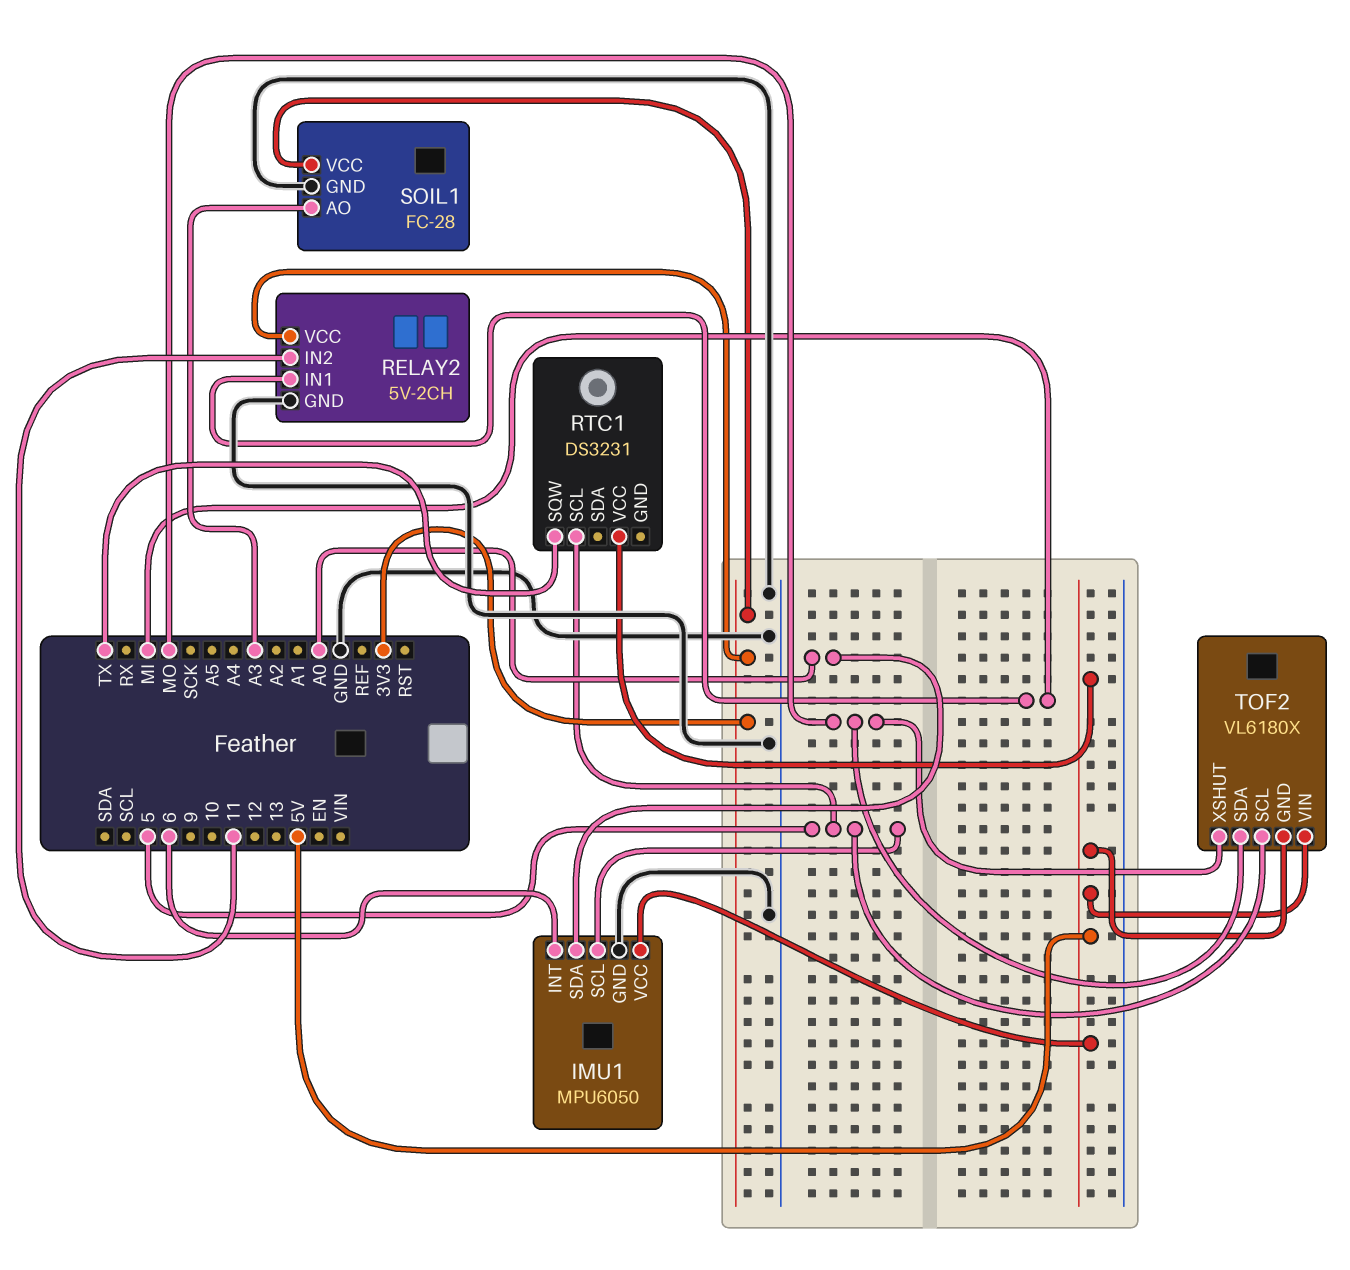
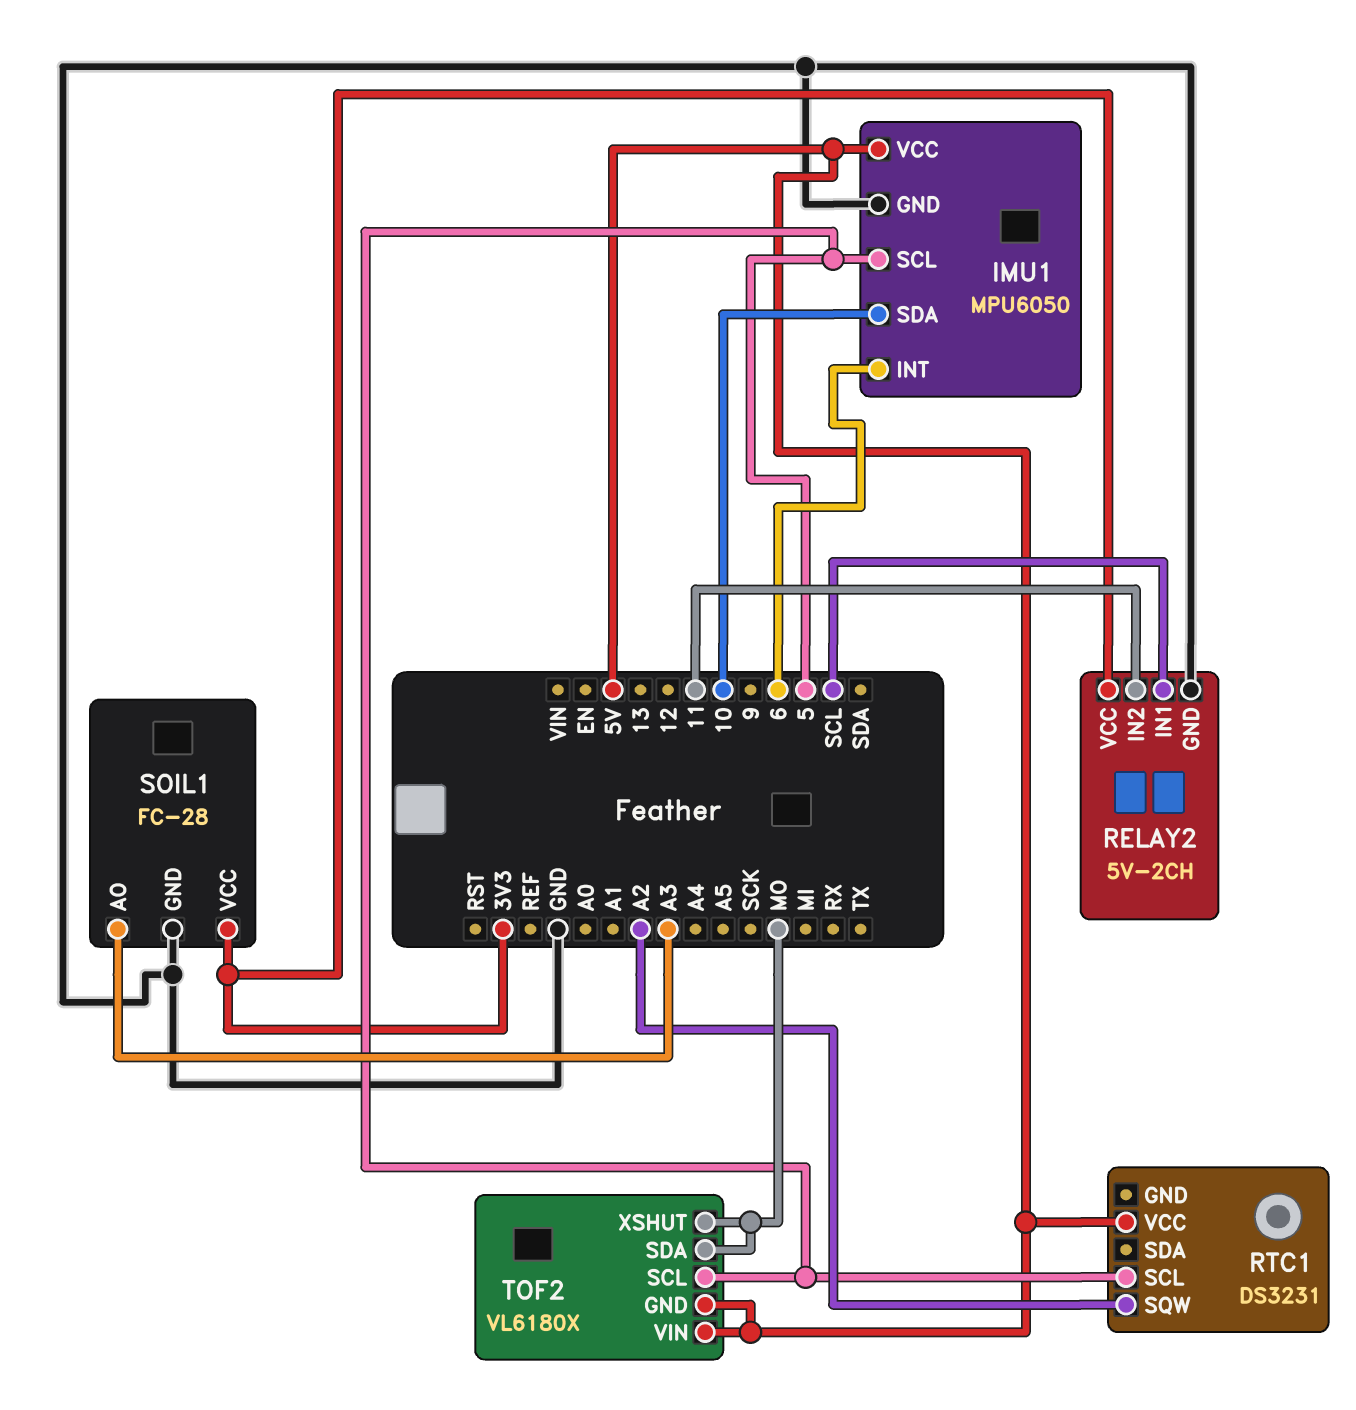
IMU1 pin SDA: A0 -> 10
RELAY2 pin IN1: MI -> SCL
RTC1 pin SQW: TX -> A2

